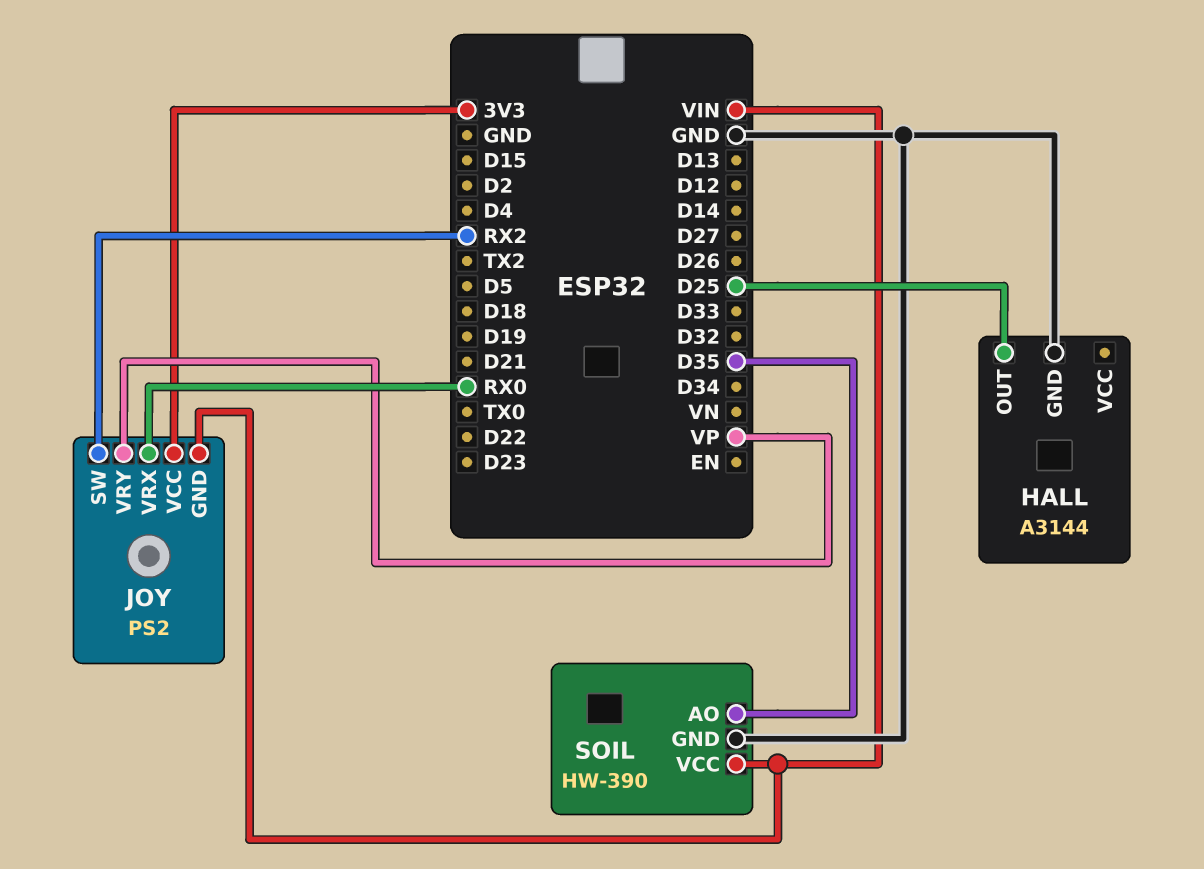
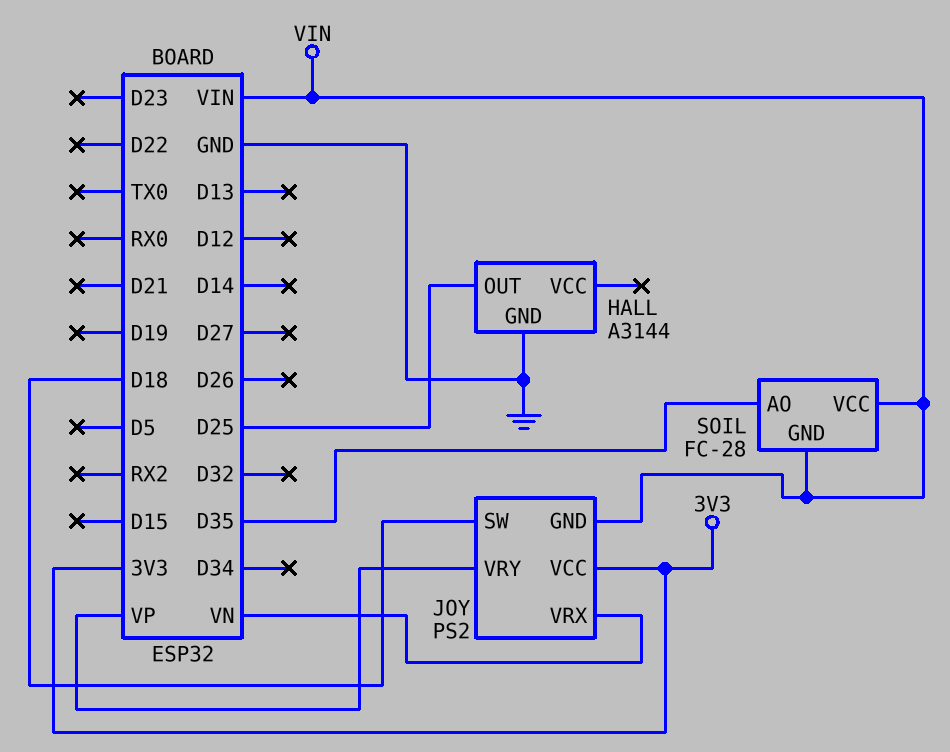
JOY pin SW: RX2 -> D18
JOY pin VRX: RX0 -> VN
SOIL: HW-390 -> FC-28
SOIL pin GND: GND -> VIN

